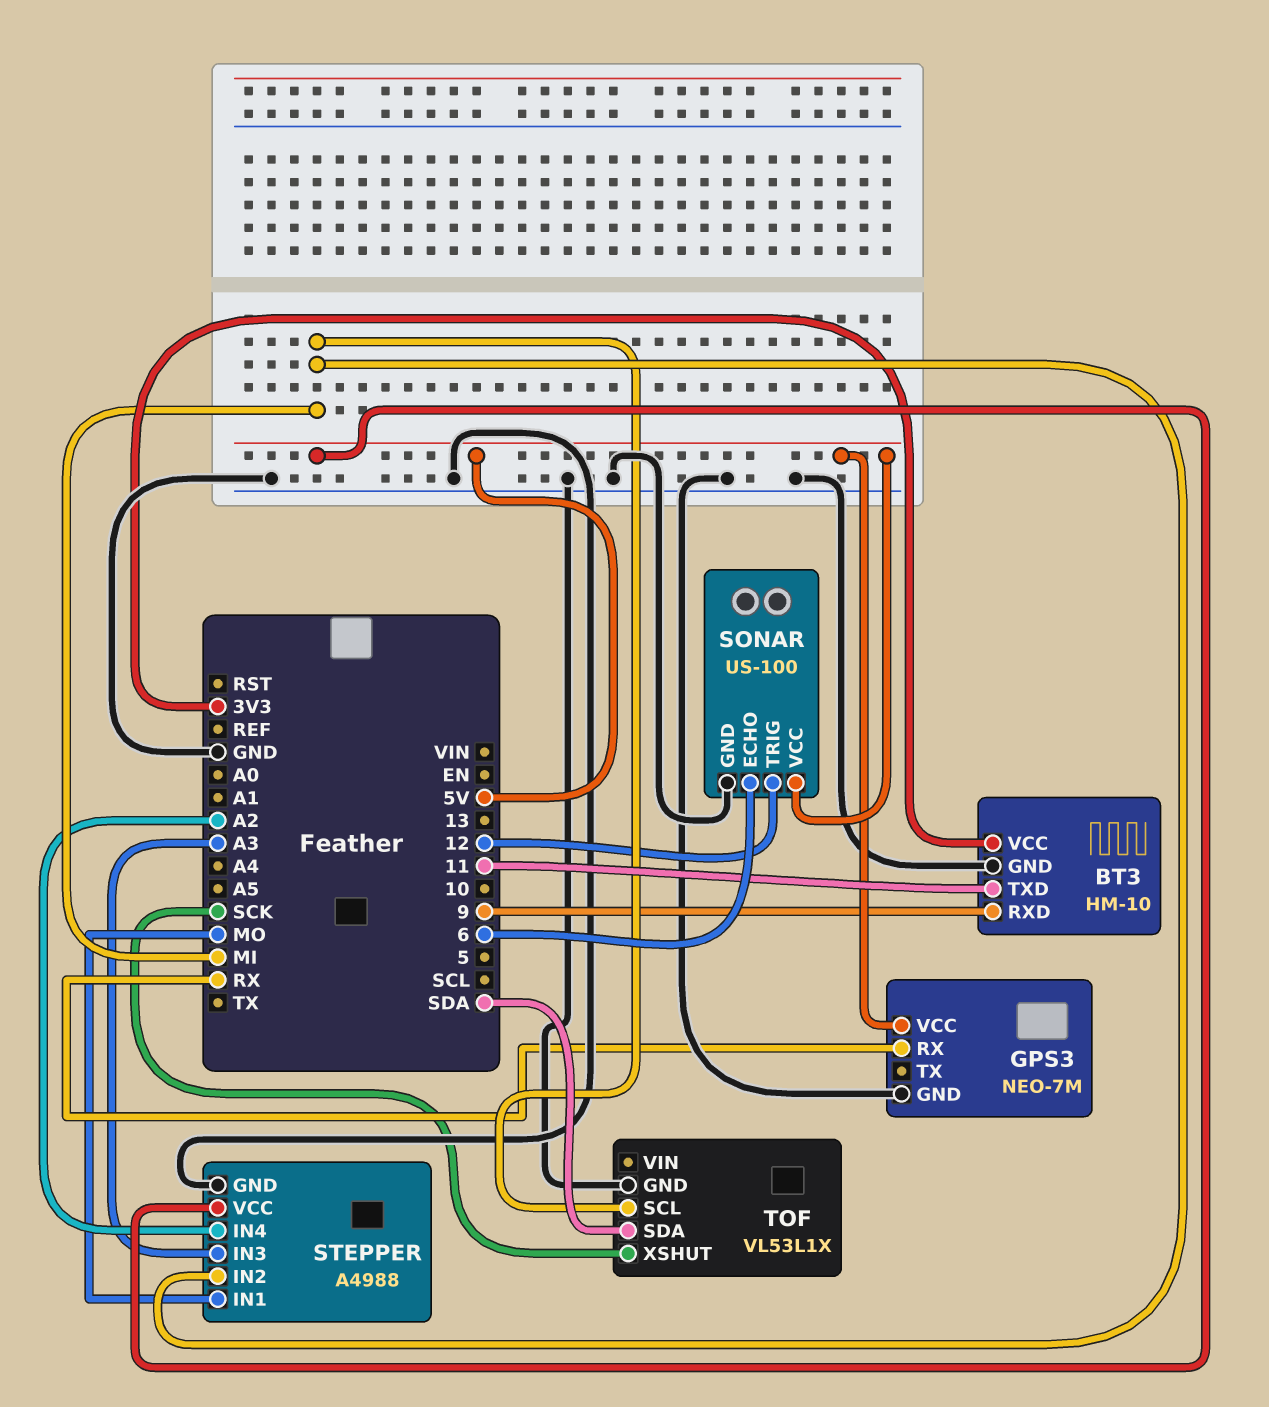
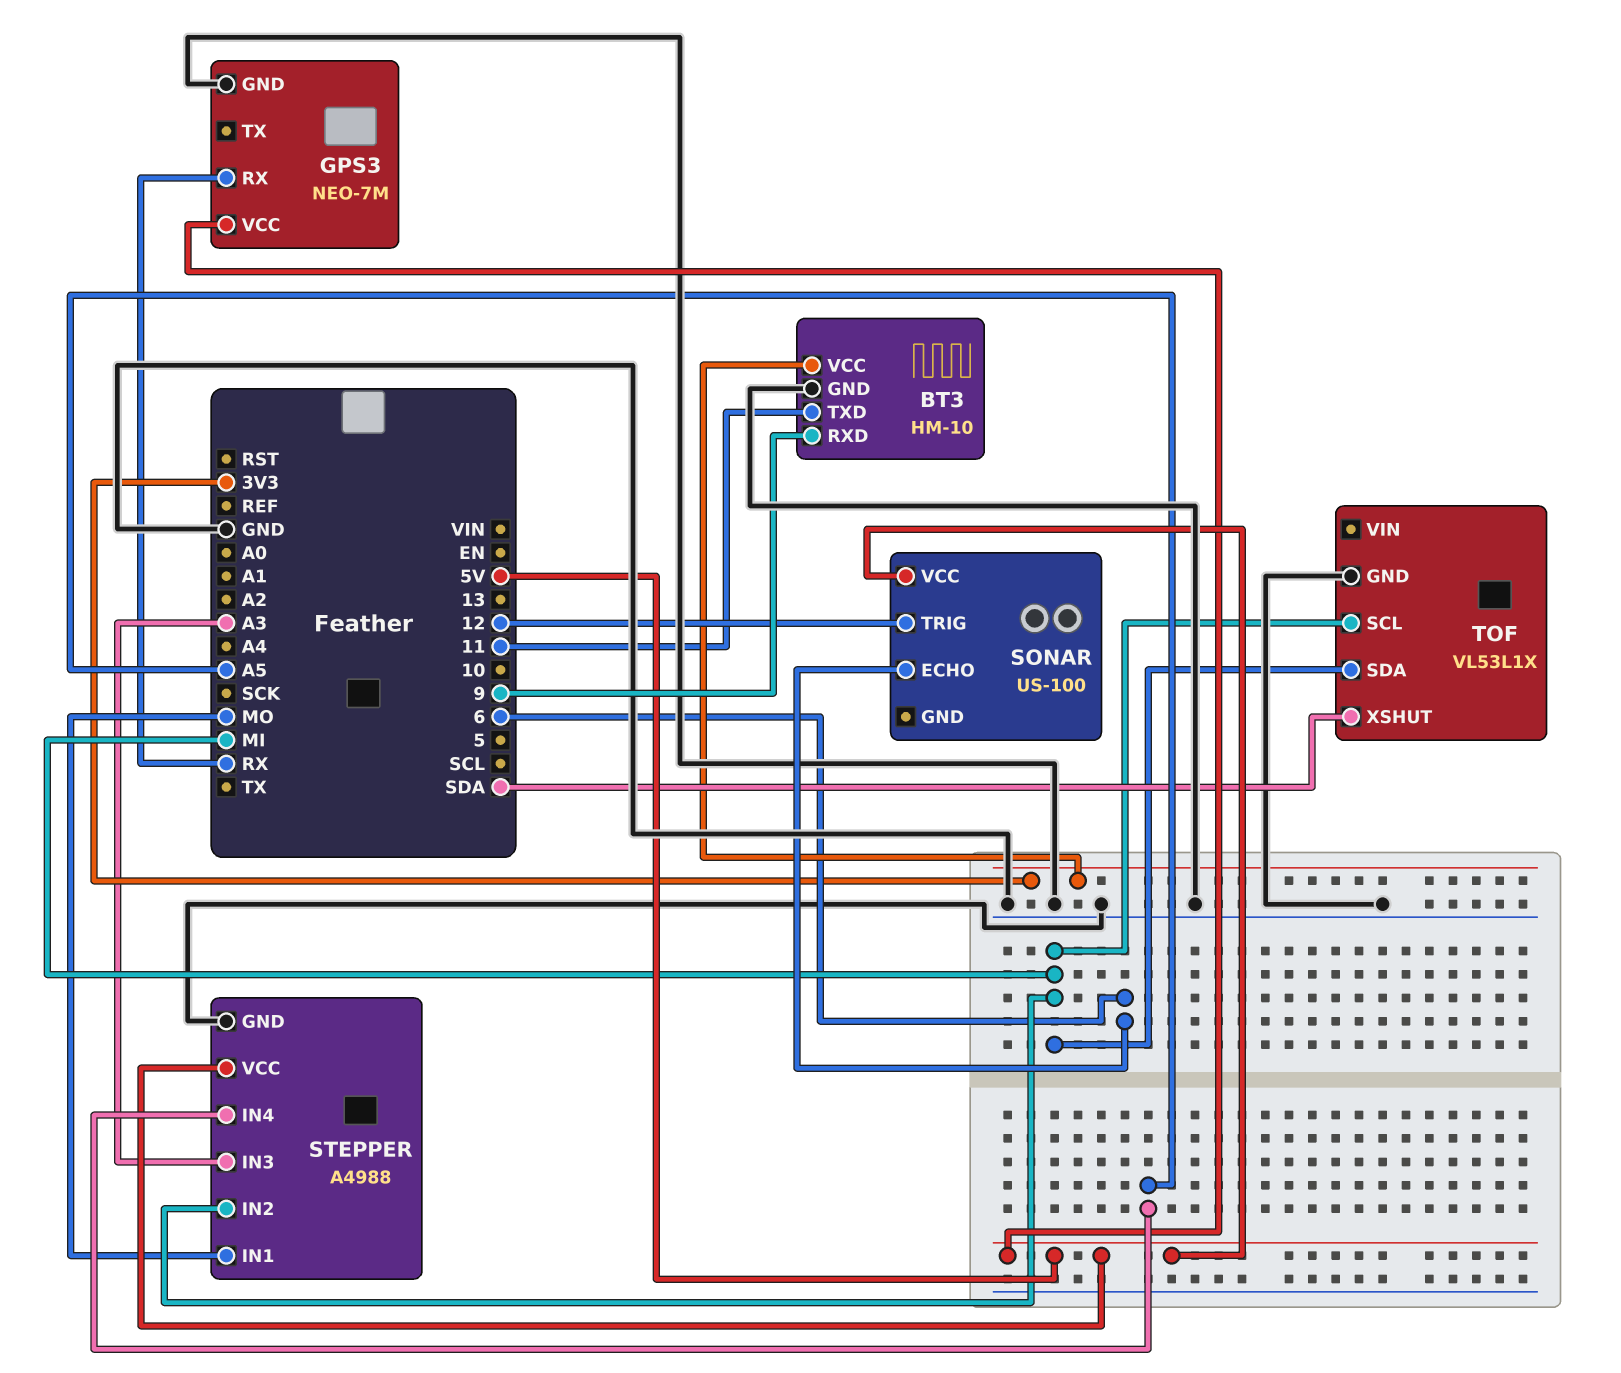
SONAR pin GND: GND -> none
STEPPER pin IN4: A2 -> A5
TOF pin SDA: SDA -> MI
TOF pin XSHUT: SCK -> SDA

